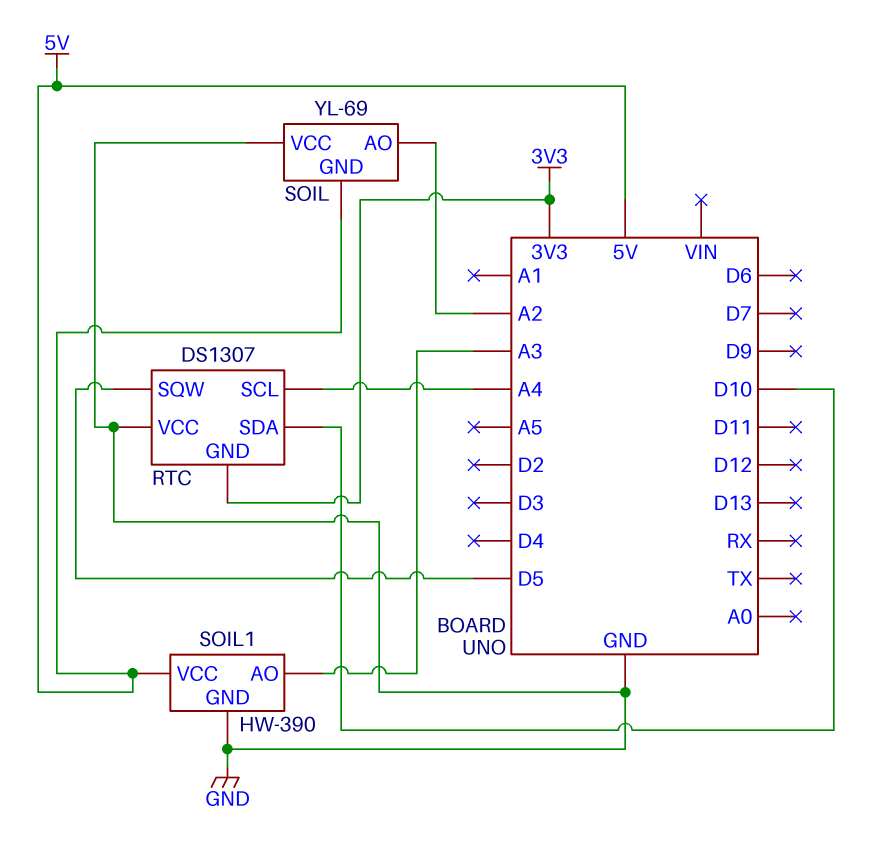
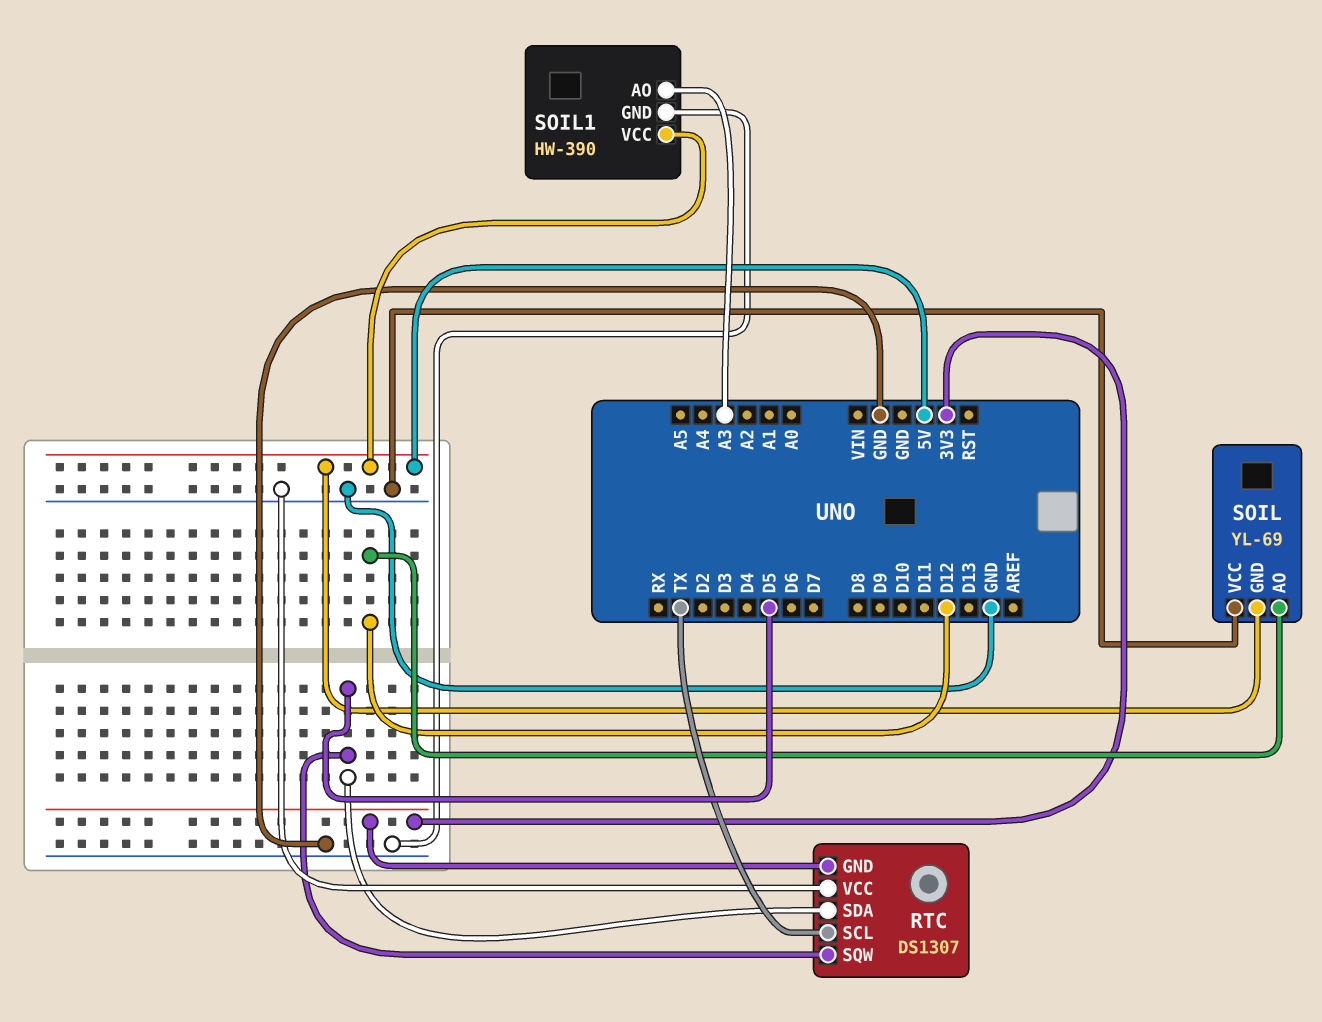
RTC pin SCL: A4 -> TX
RTC pin SDA: D10 -> D5
SOIL pin AO: A2 -> D12

